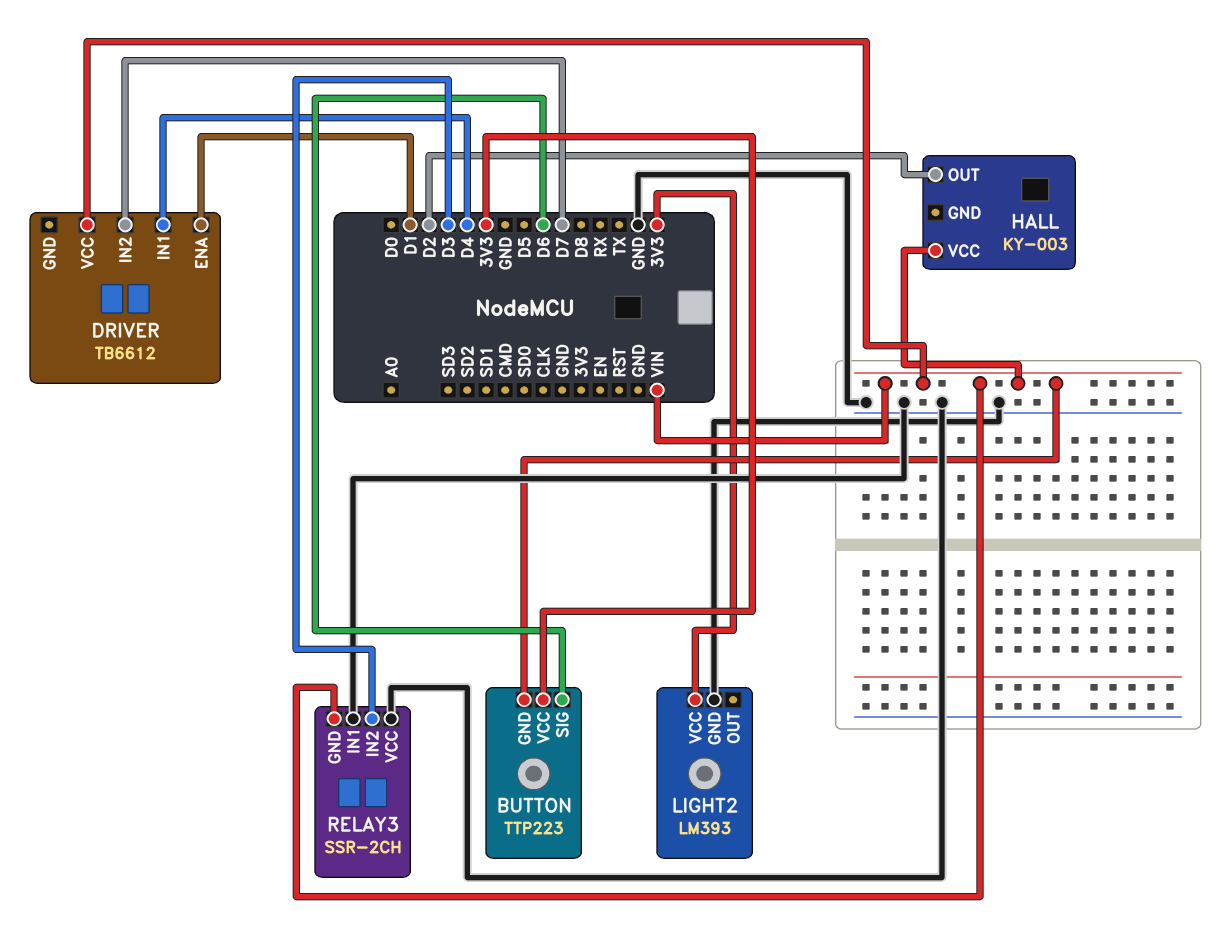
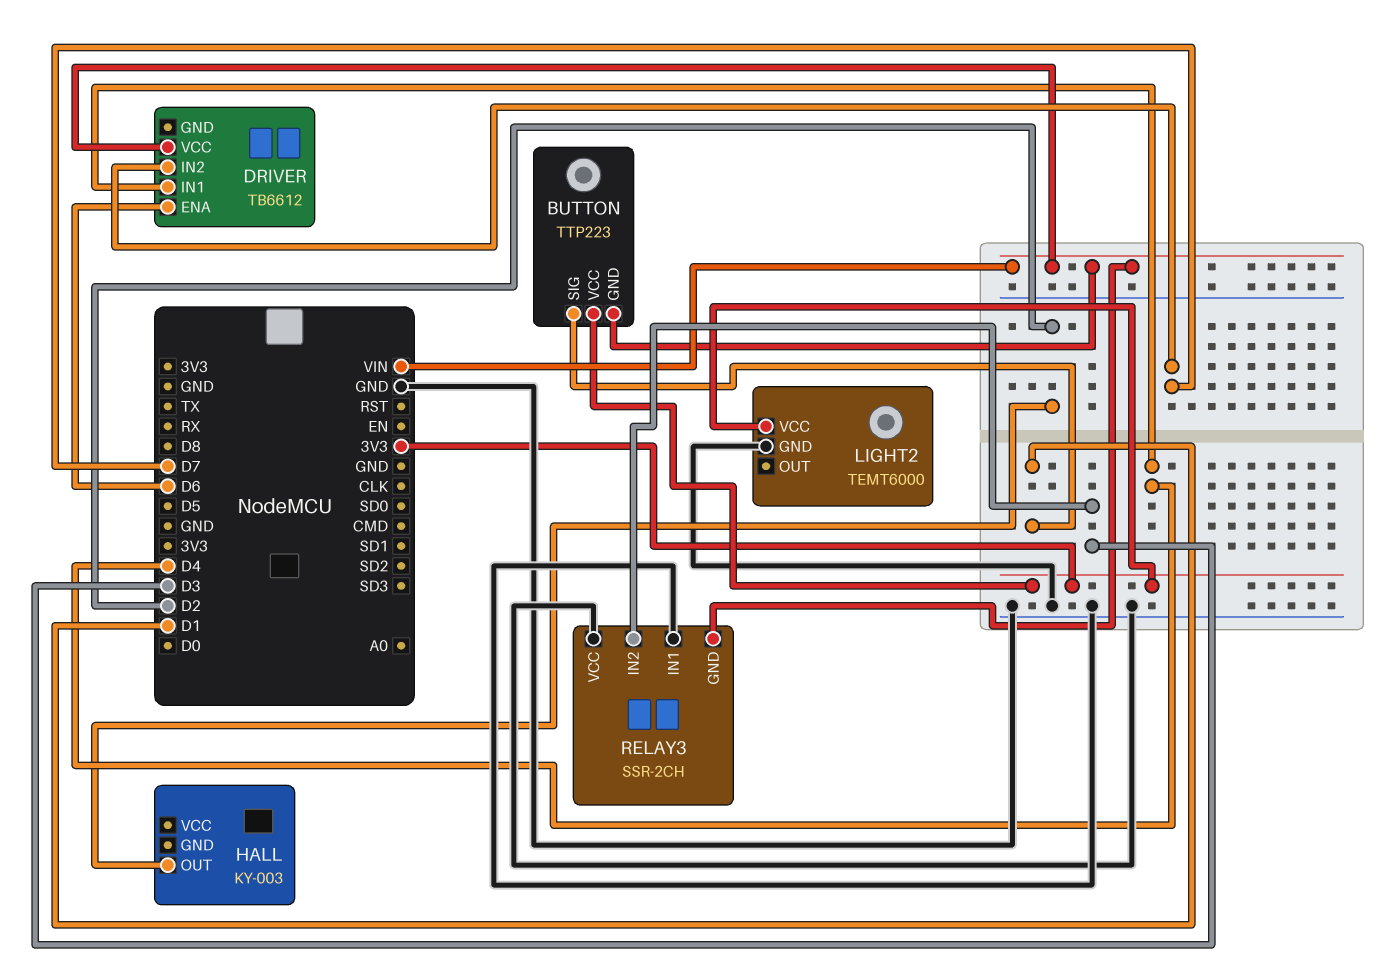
BUTTON pin SIG: D6 -> D1
DRIVER pin ENA: D1 -> D6
HALL pin VCC: VIN -> none
LIGHT2: LM393 -> TEMT6000

